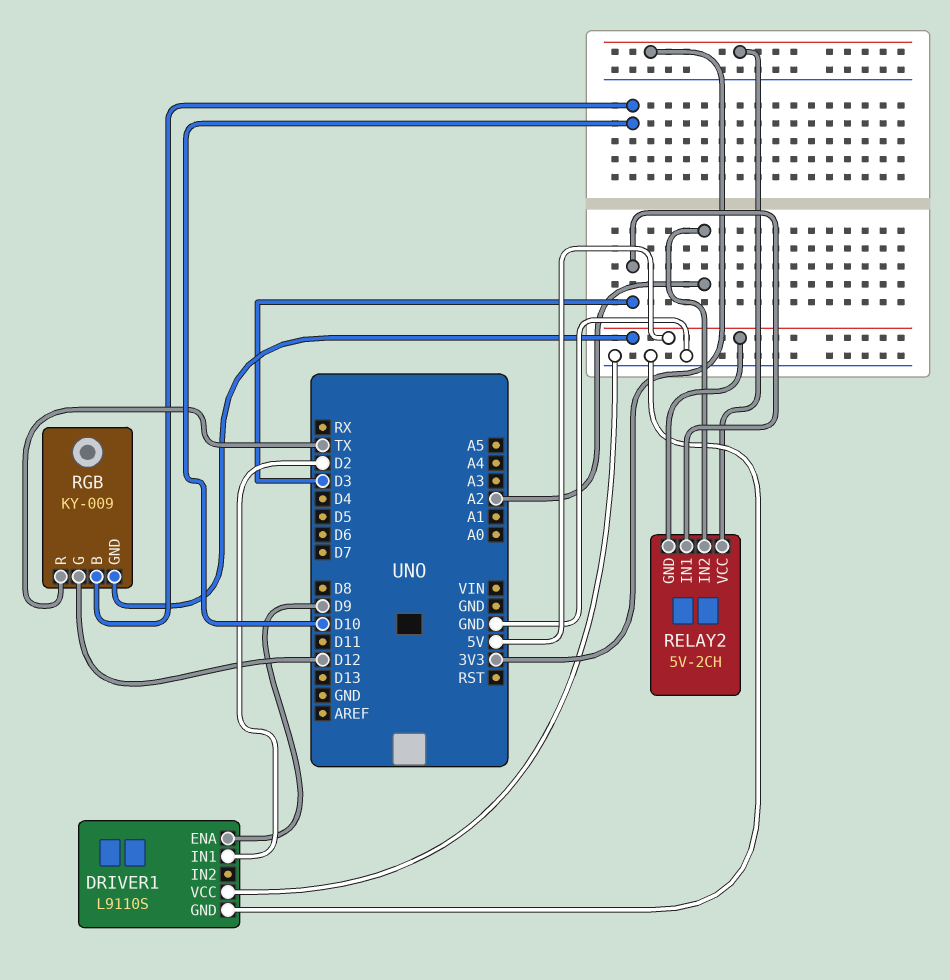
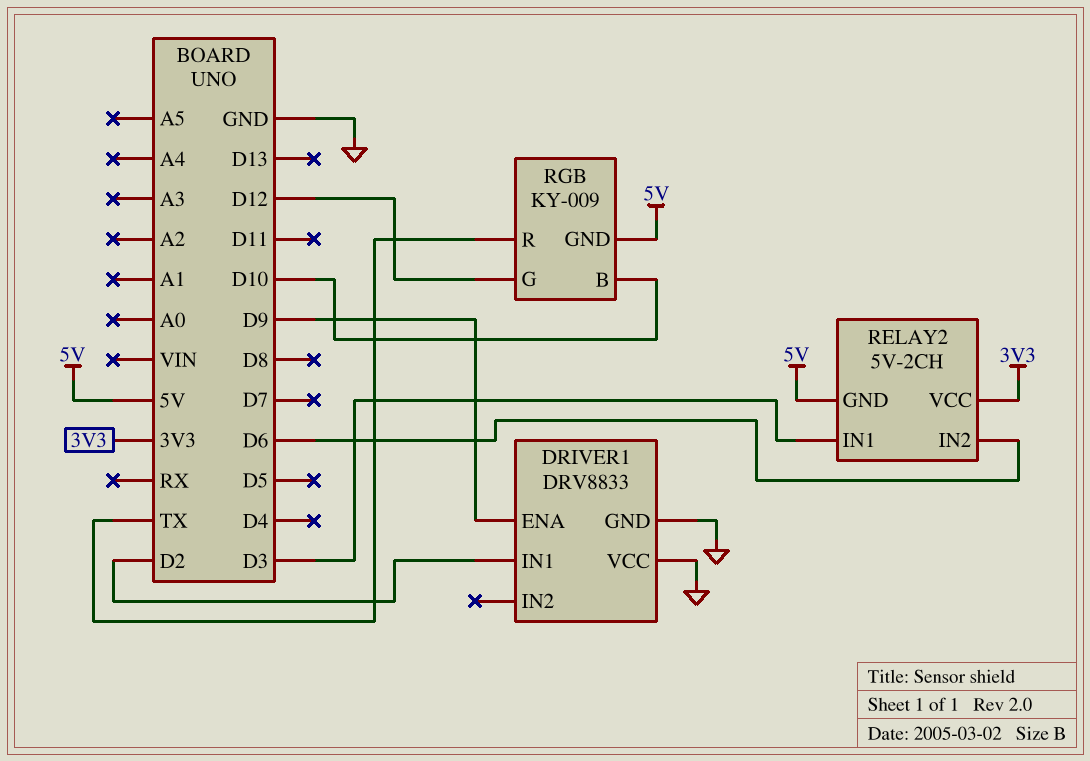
DRIVER1: L9110S -> DRV8833
RELAY2 pin IN2: A2 -> D6

